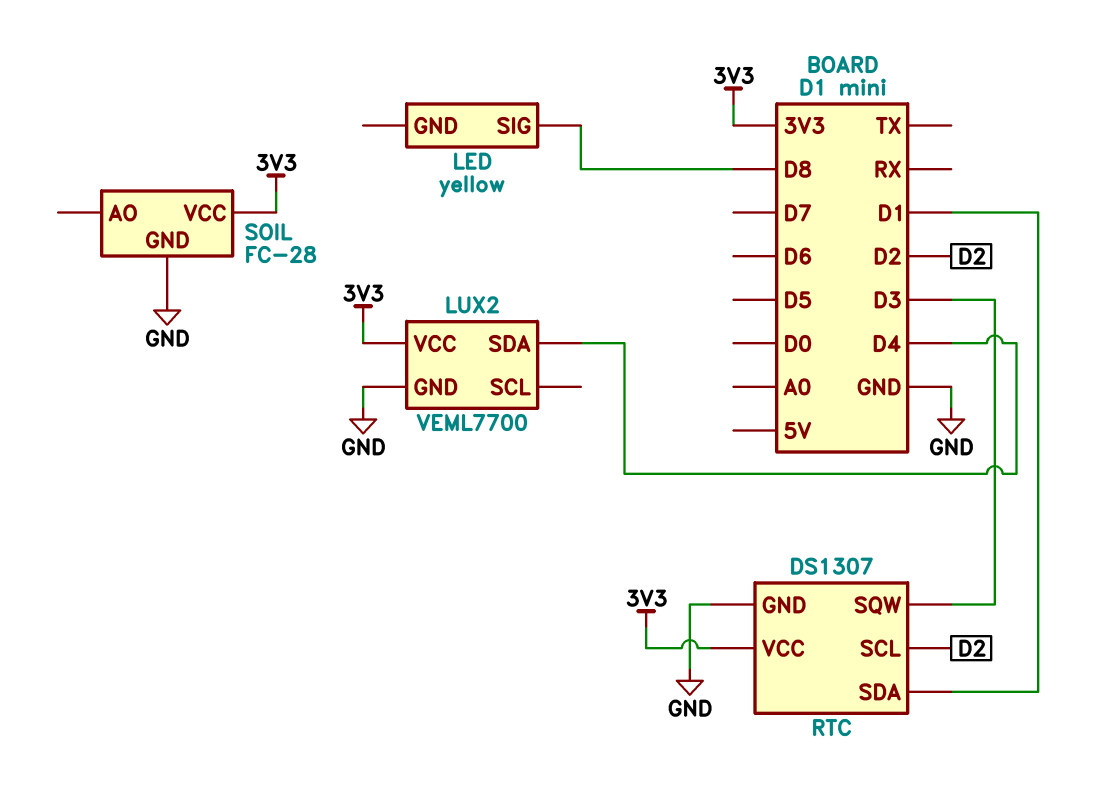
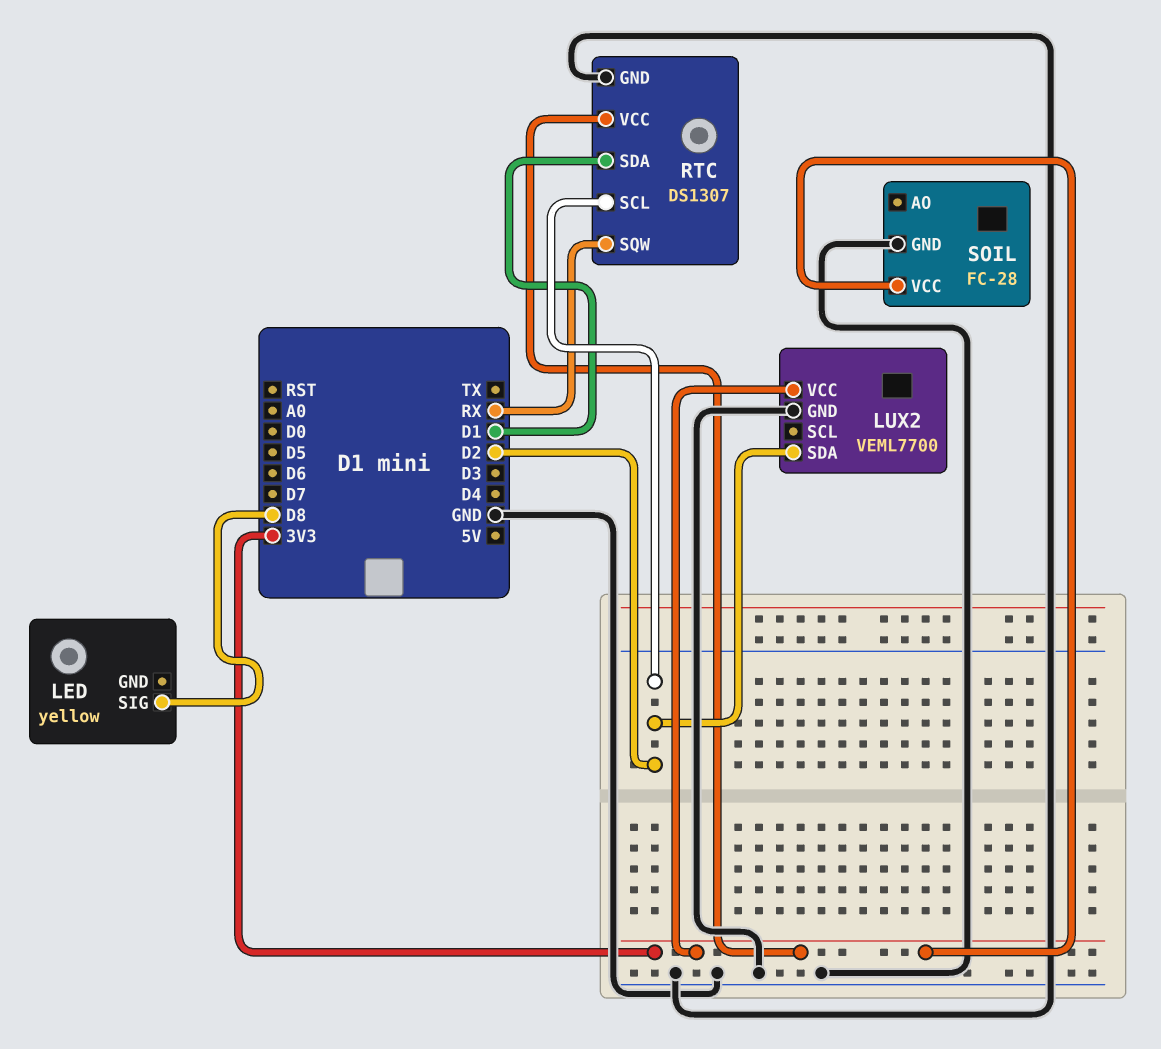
LUX2 pin SDA: D4 -> D2
RTC pin SQW: D3 -> RX

